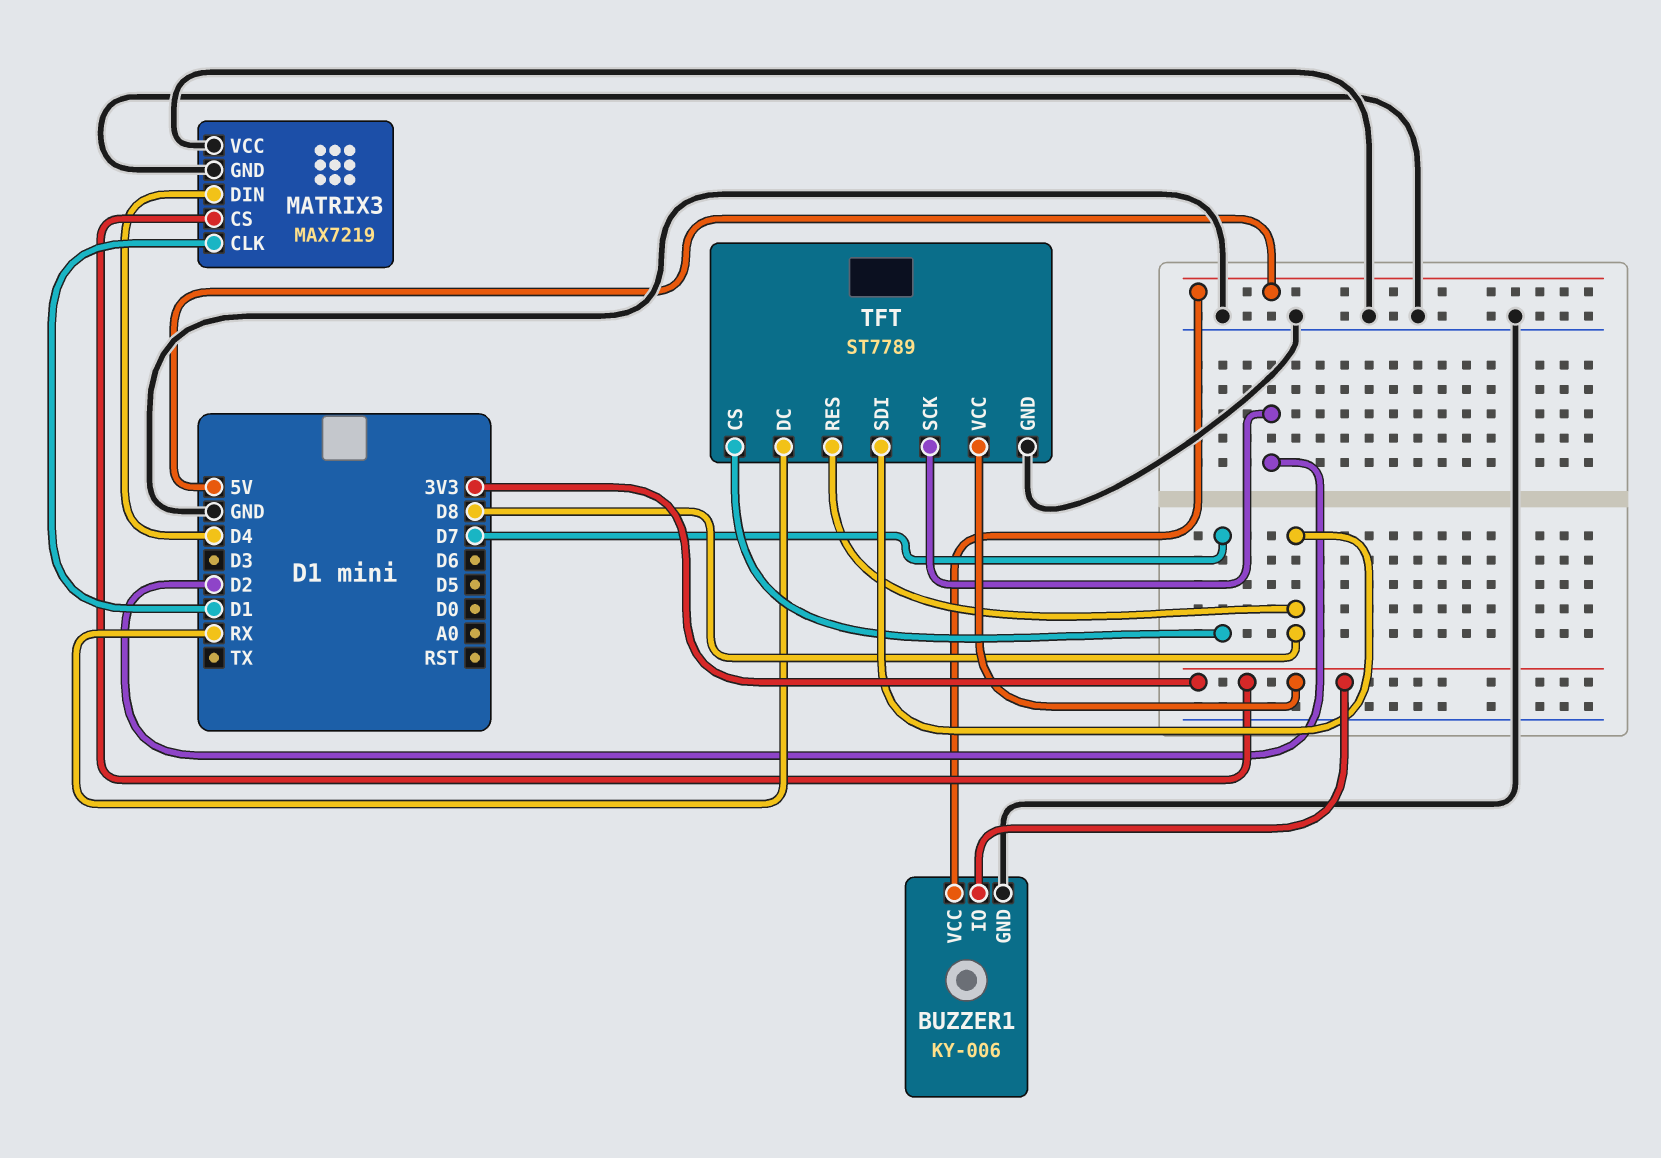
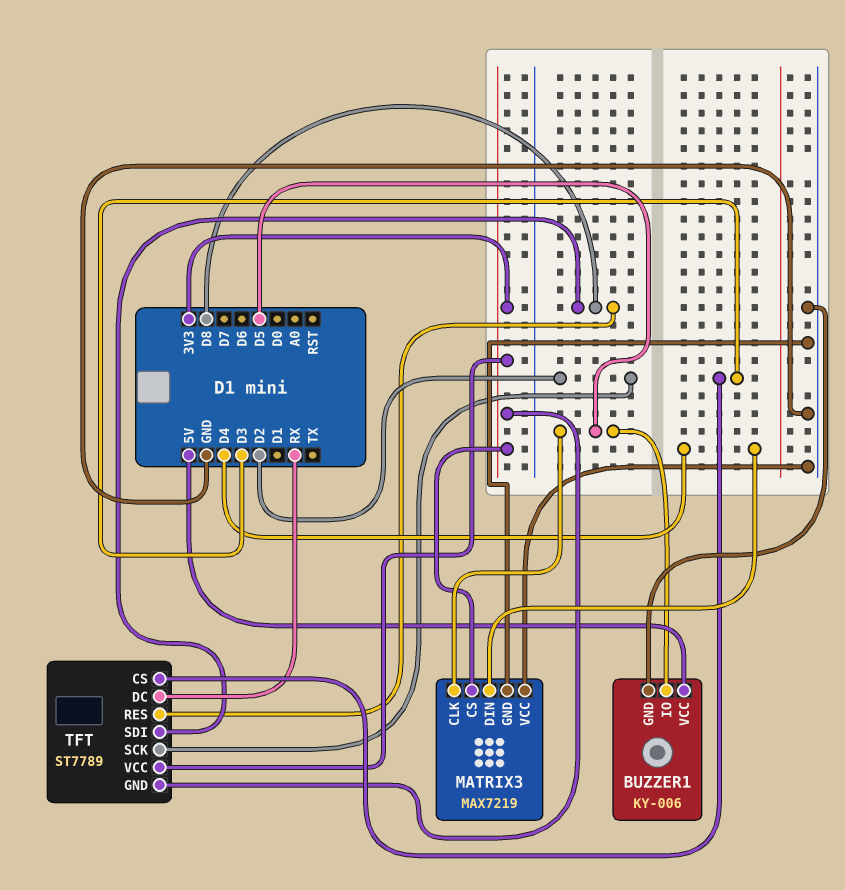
BUZZER1 pin IO: 3V3 -> D5
MATRIX3 pin CLK: D1 -> D5
TFT pin CS: D7 -> D3
TFT pin GND: GND -> 3V3

